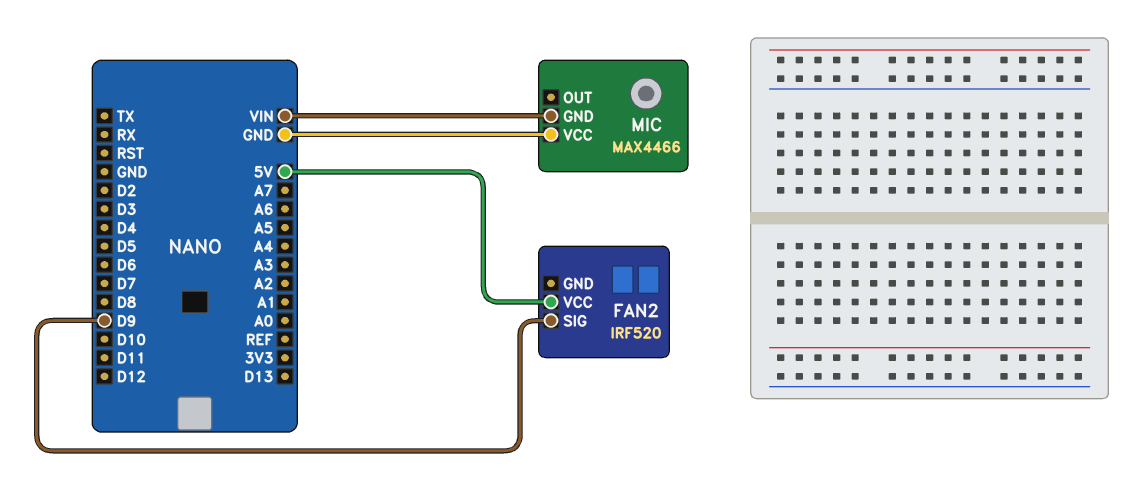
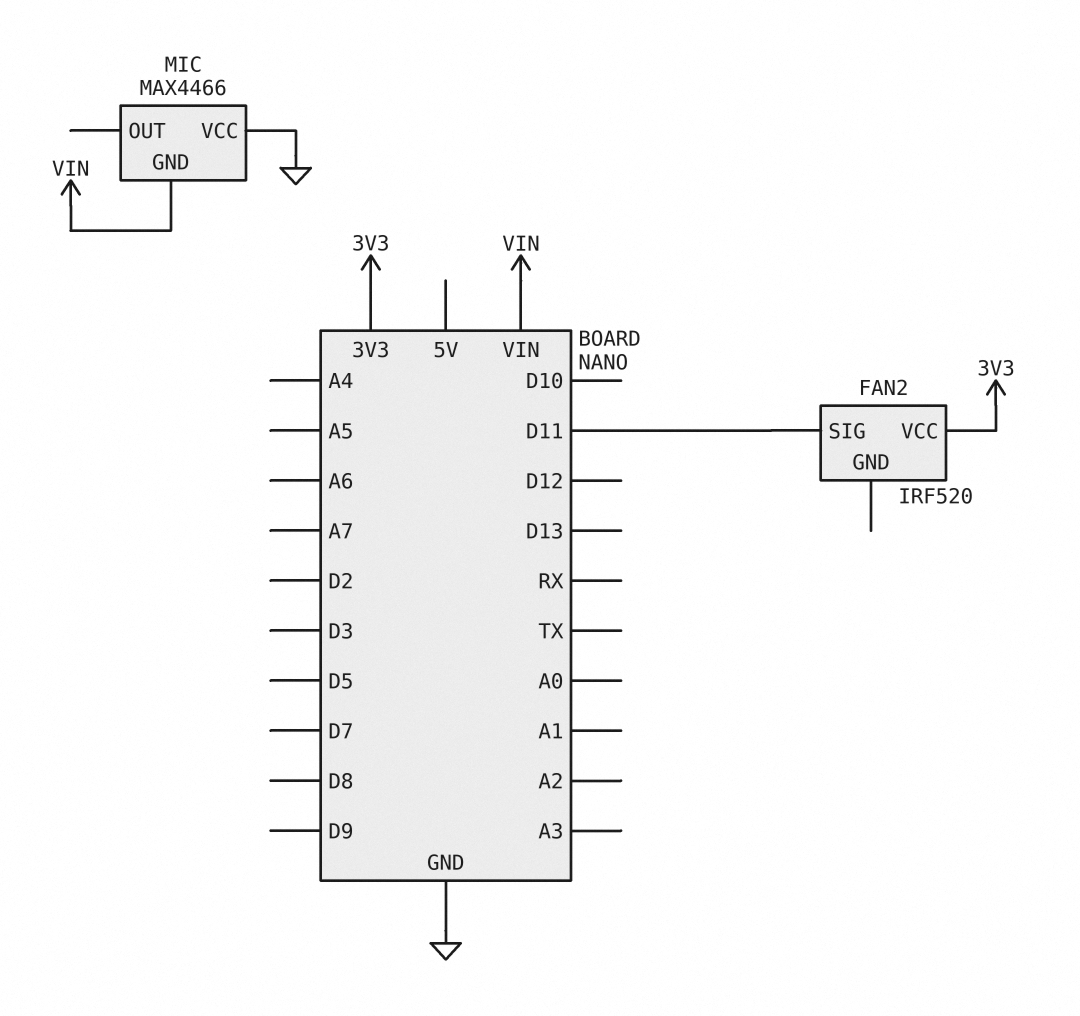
FAN2 pin SIG: D9 -> D11
FAN2 pin VCC: 5V -> 3V3

